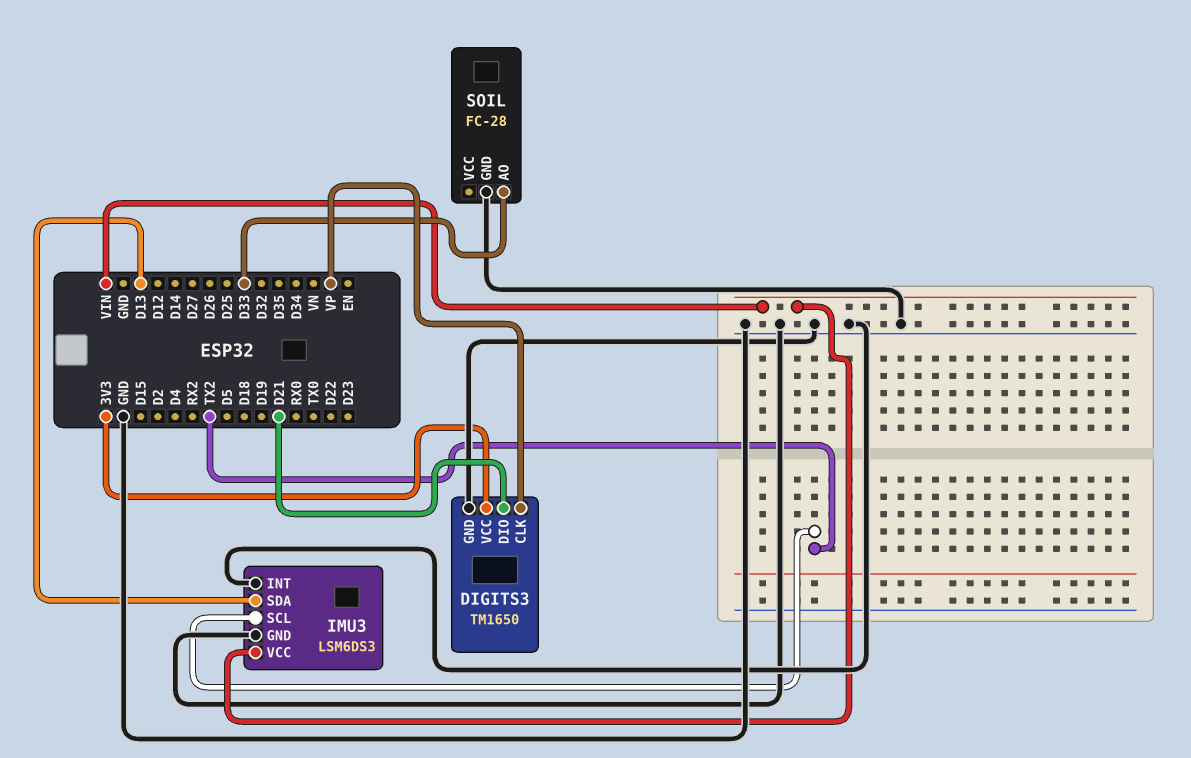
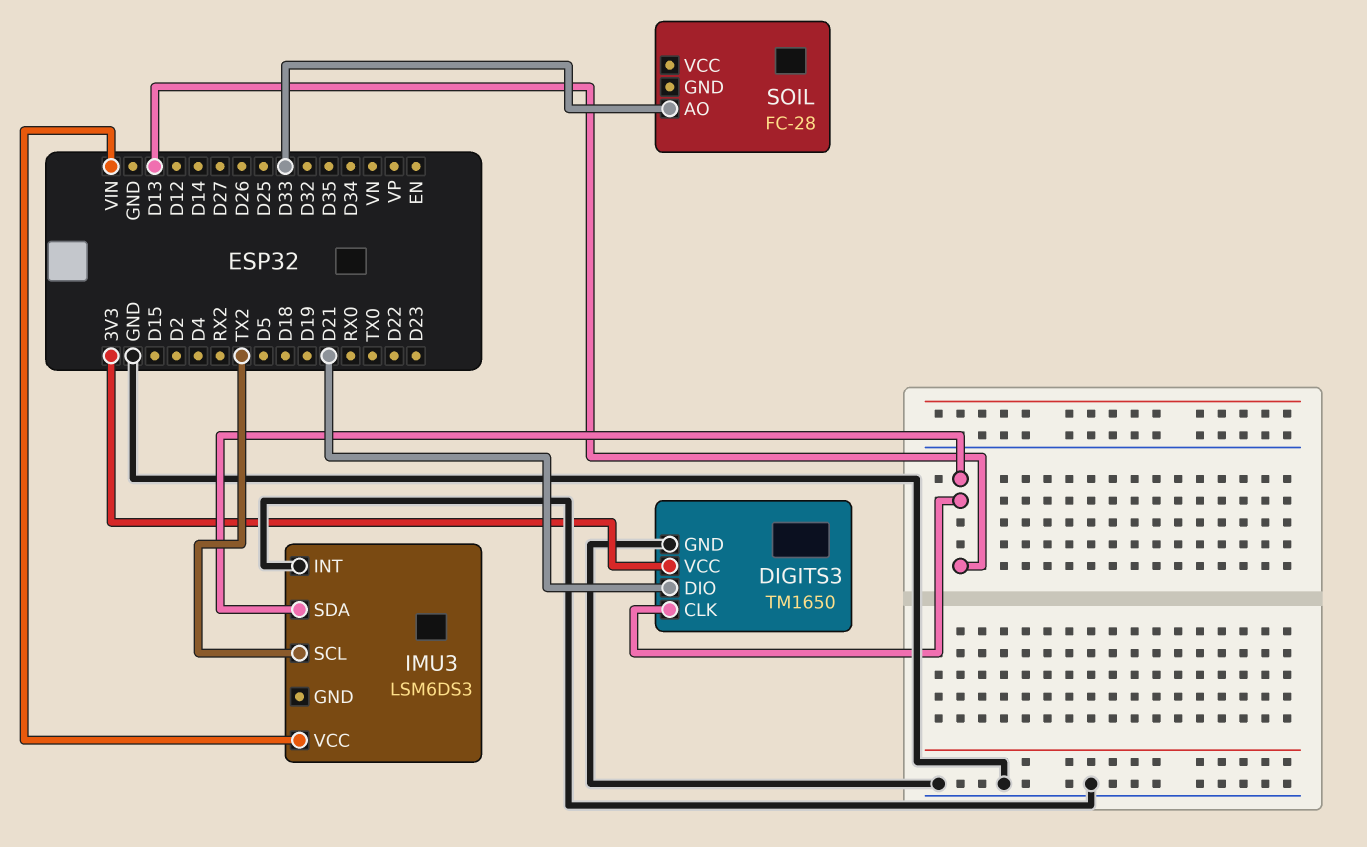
DIGITS3 pin CLK: VP -> D13
IMU3 pin GND: GND -> none
SOIL pin GND: GND -> none

